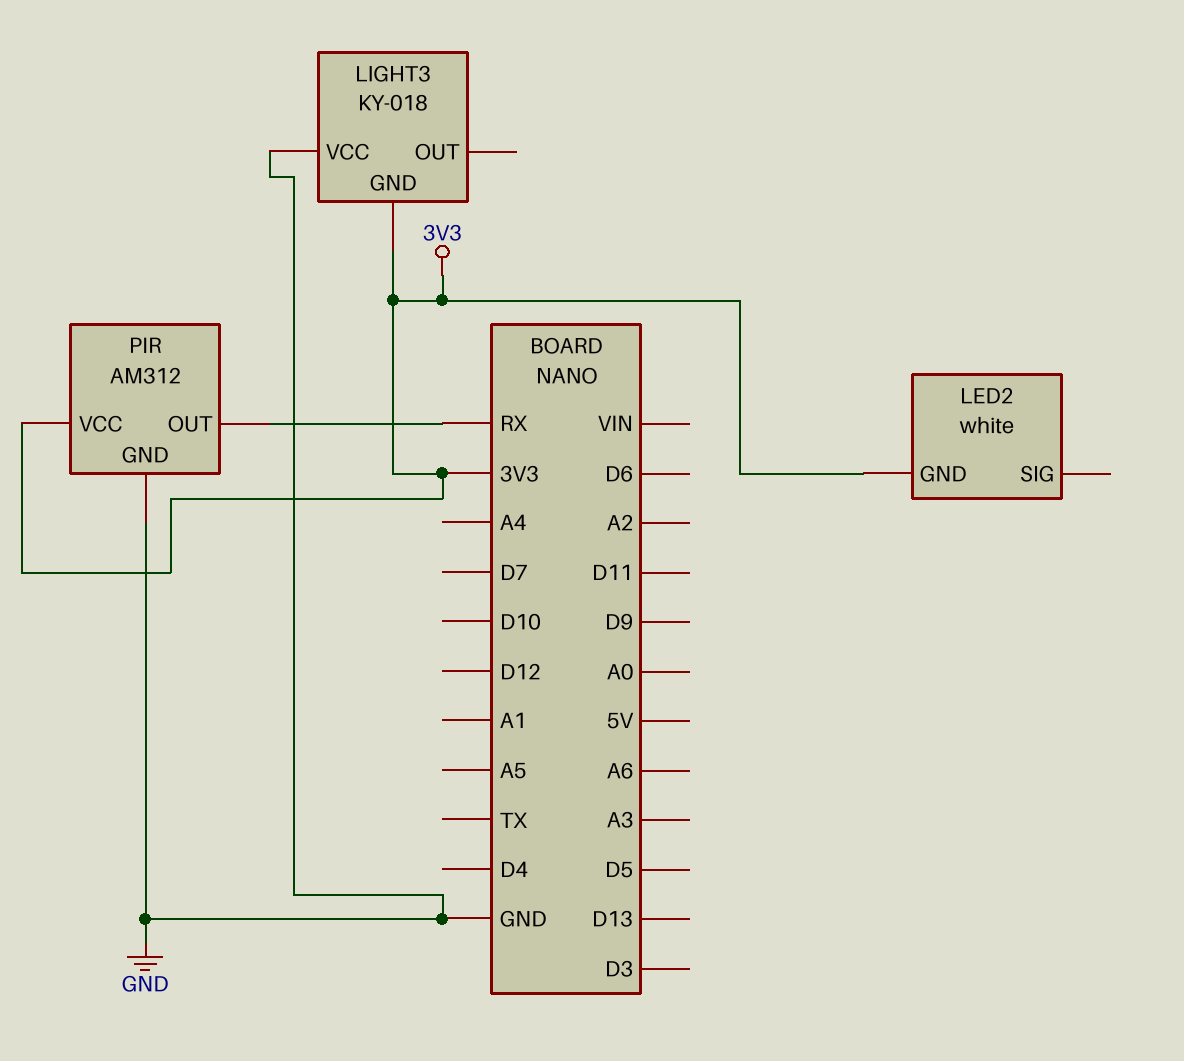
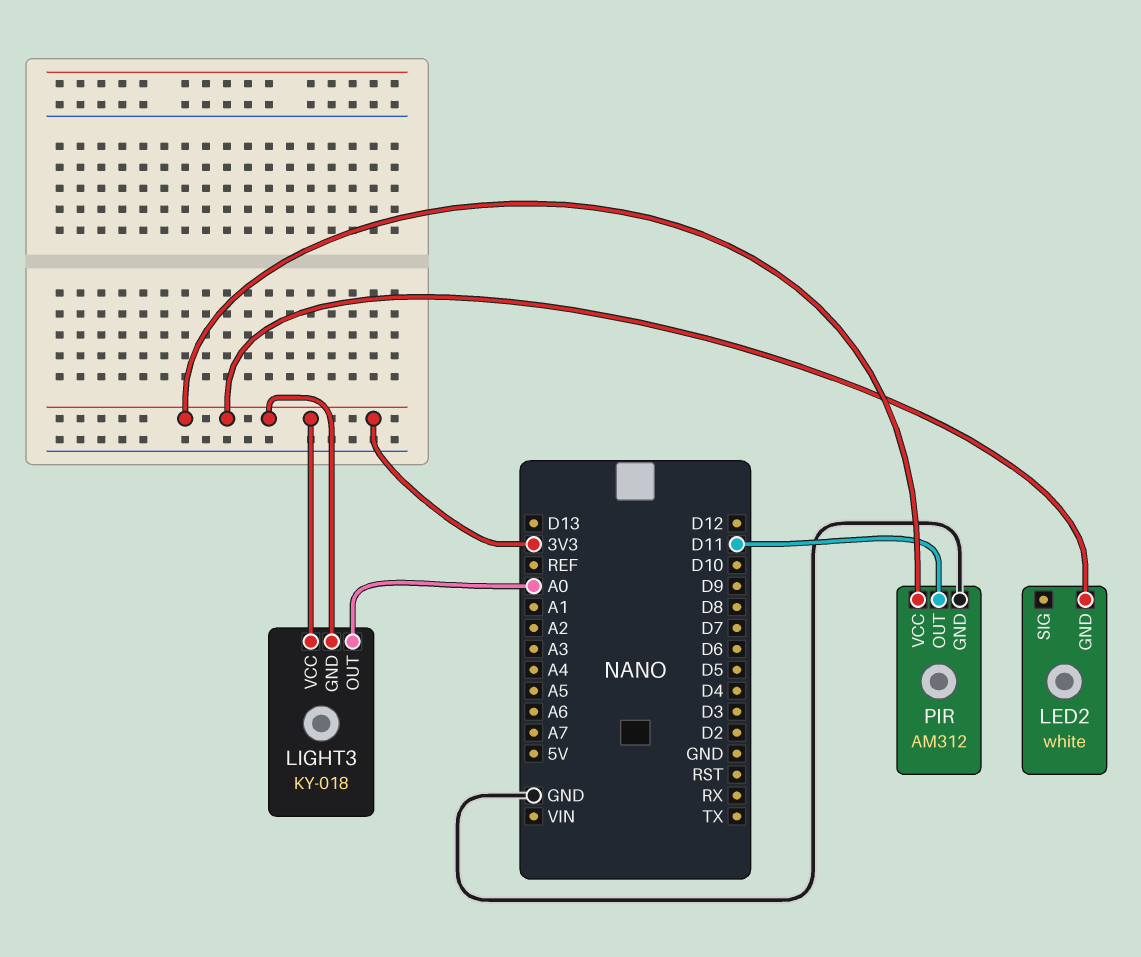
LIGHT3 pin OUT: none -> A0
LIGHT3 pin VCC: GND -> 3V3
PIR pin OUT: RX -> D11

